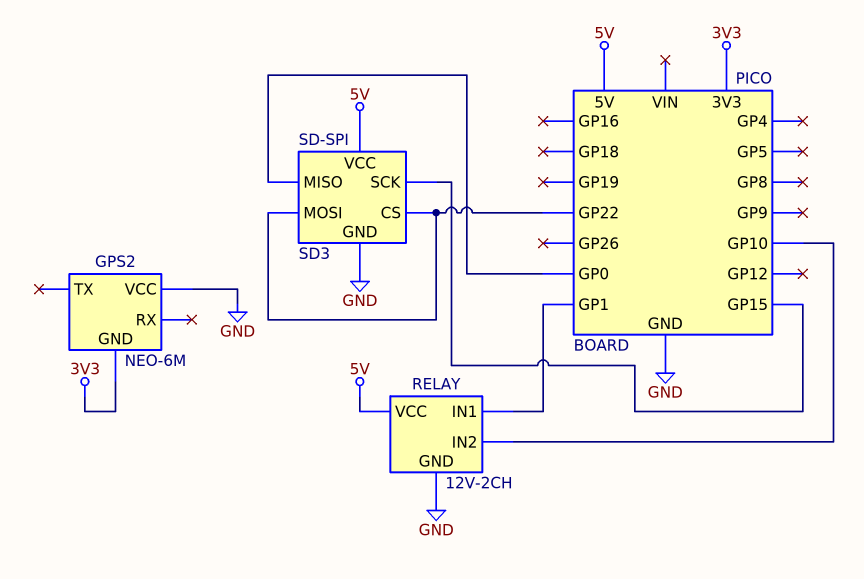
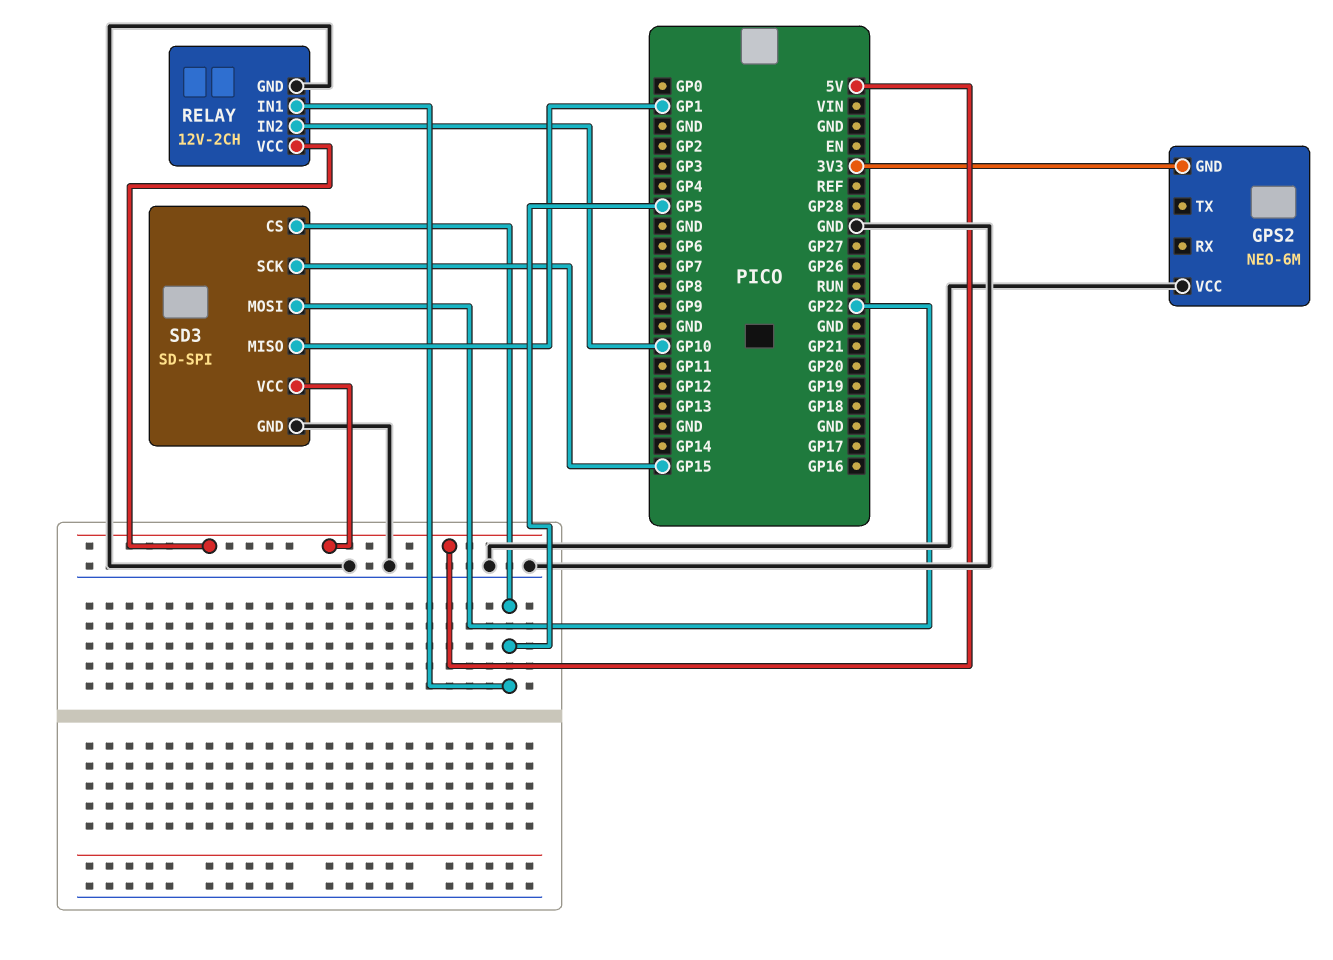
RELAY pin IN1: GP1 -> GP5
SD3 pin CS: GP22 -> GP5
SD3 pin MISO: GP0 -> GP1

